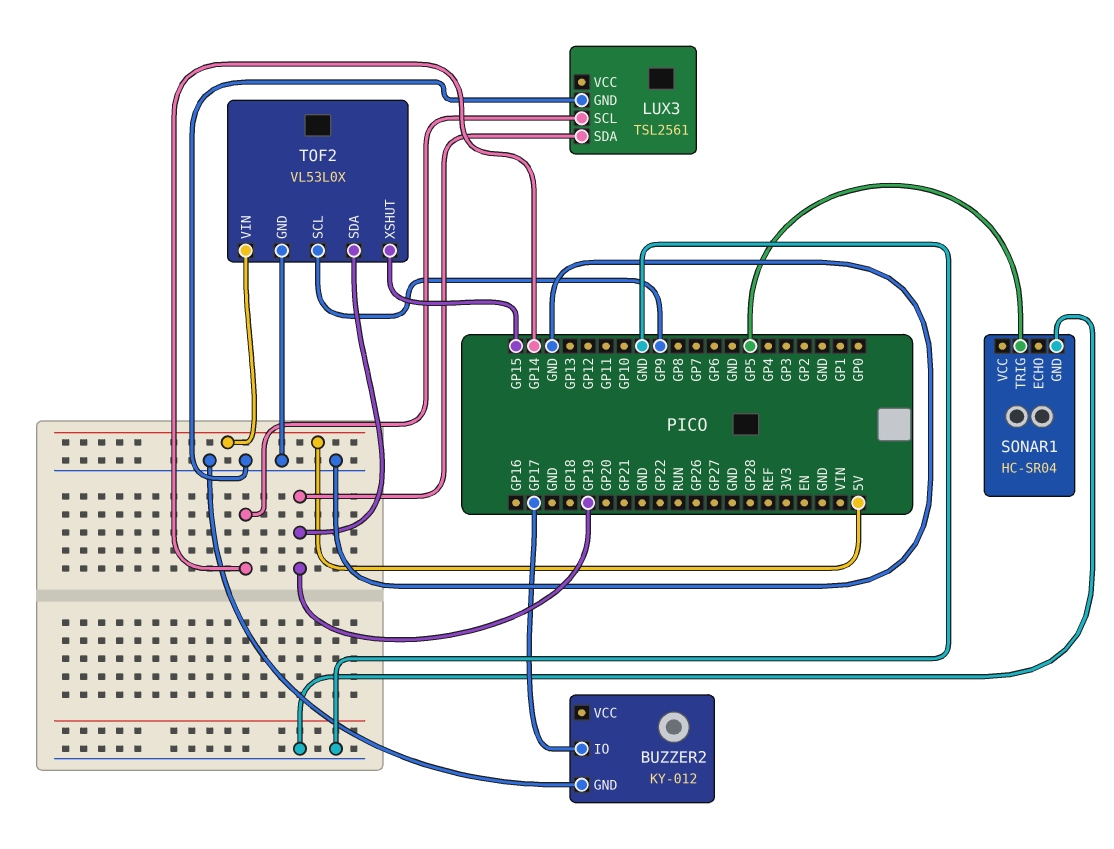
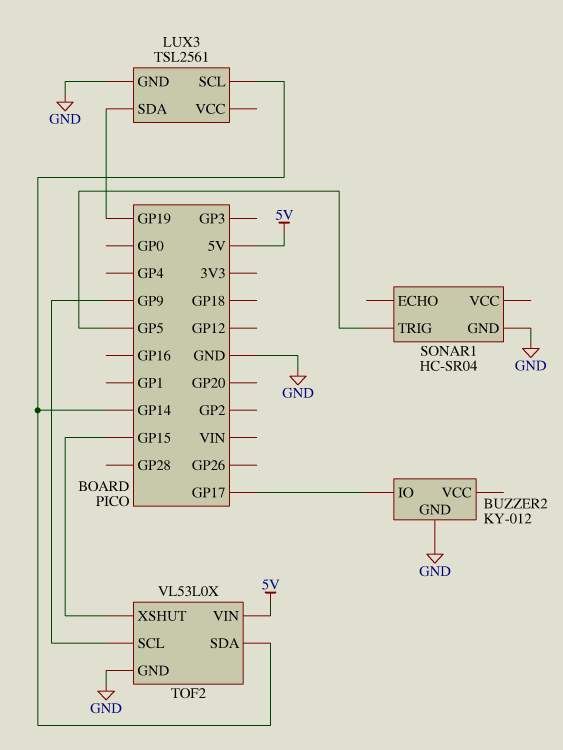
TOF2 pin SDA: GP19 -> GP14

